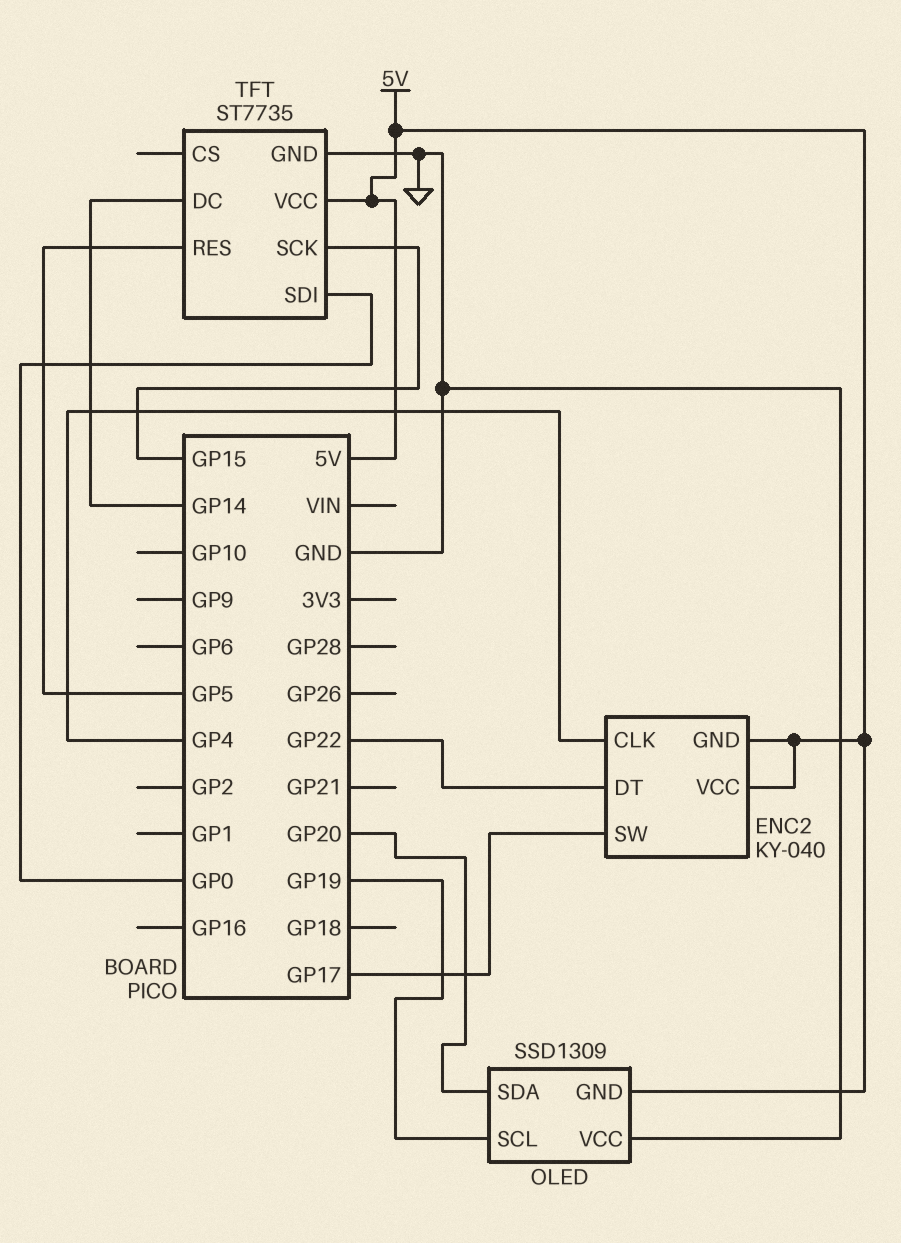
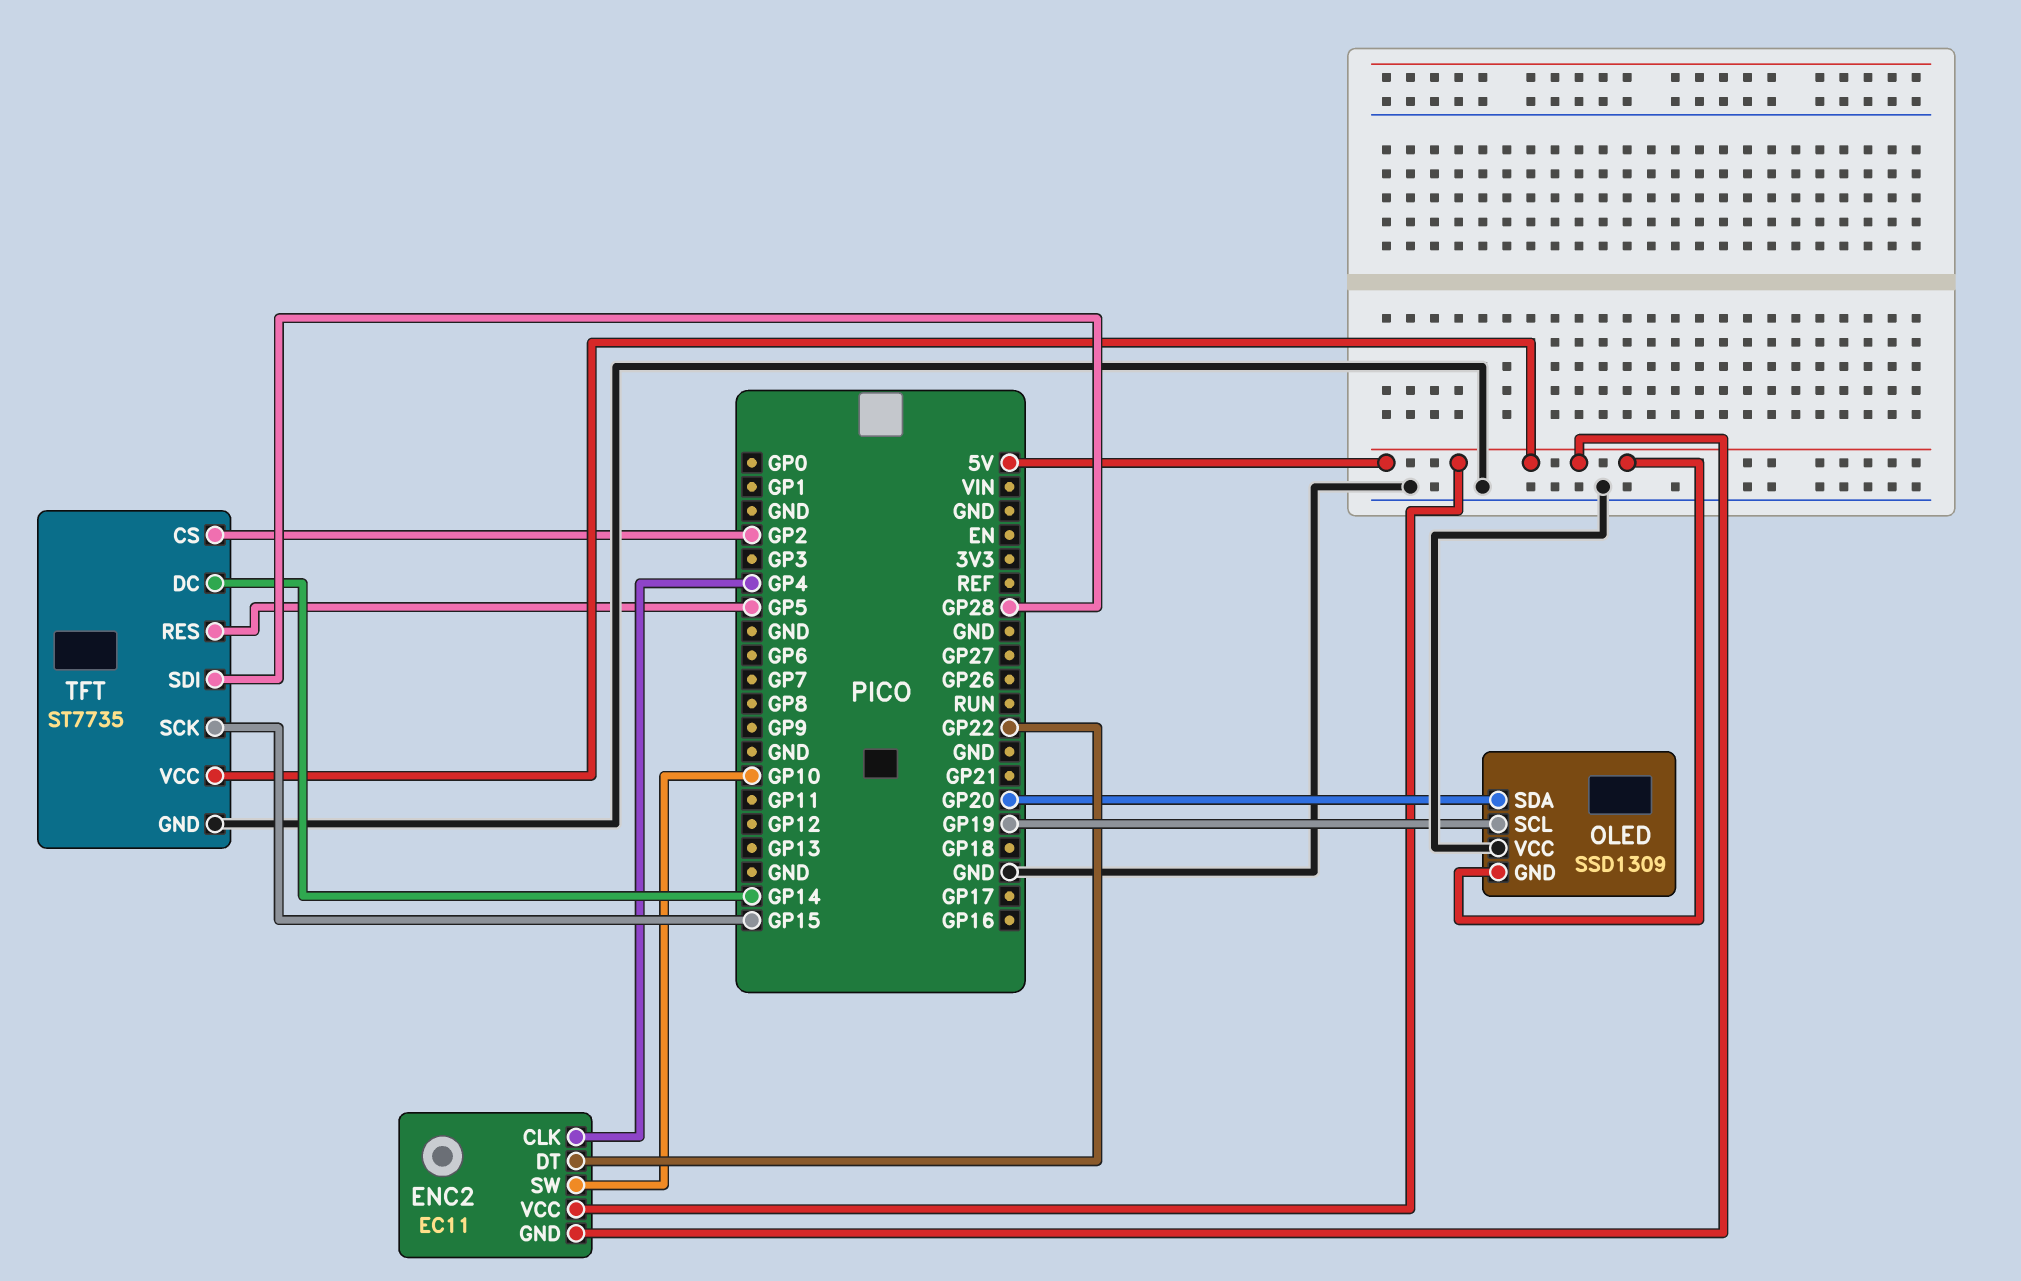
ENC2: KY-040 -> EC11
ENC2 pin SW: GP17 -> GP10
TFT pin CS: none -> GP2
TFT pin SDI: GP0 -> GP28

